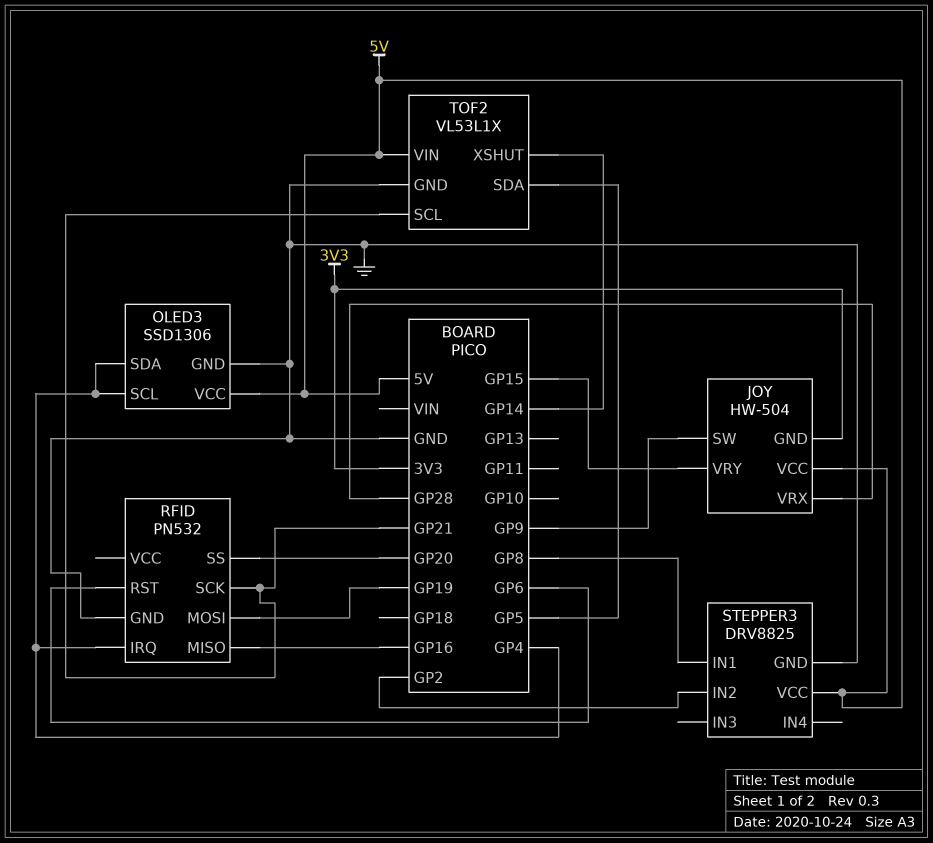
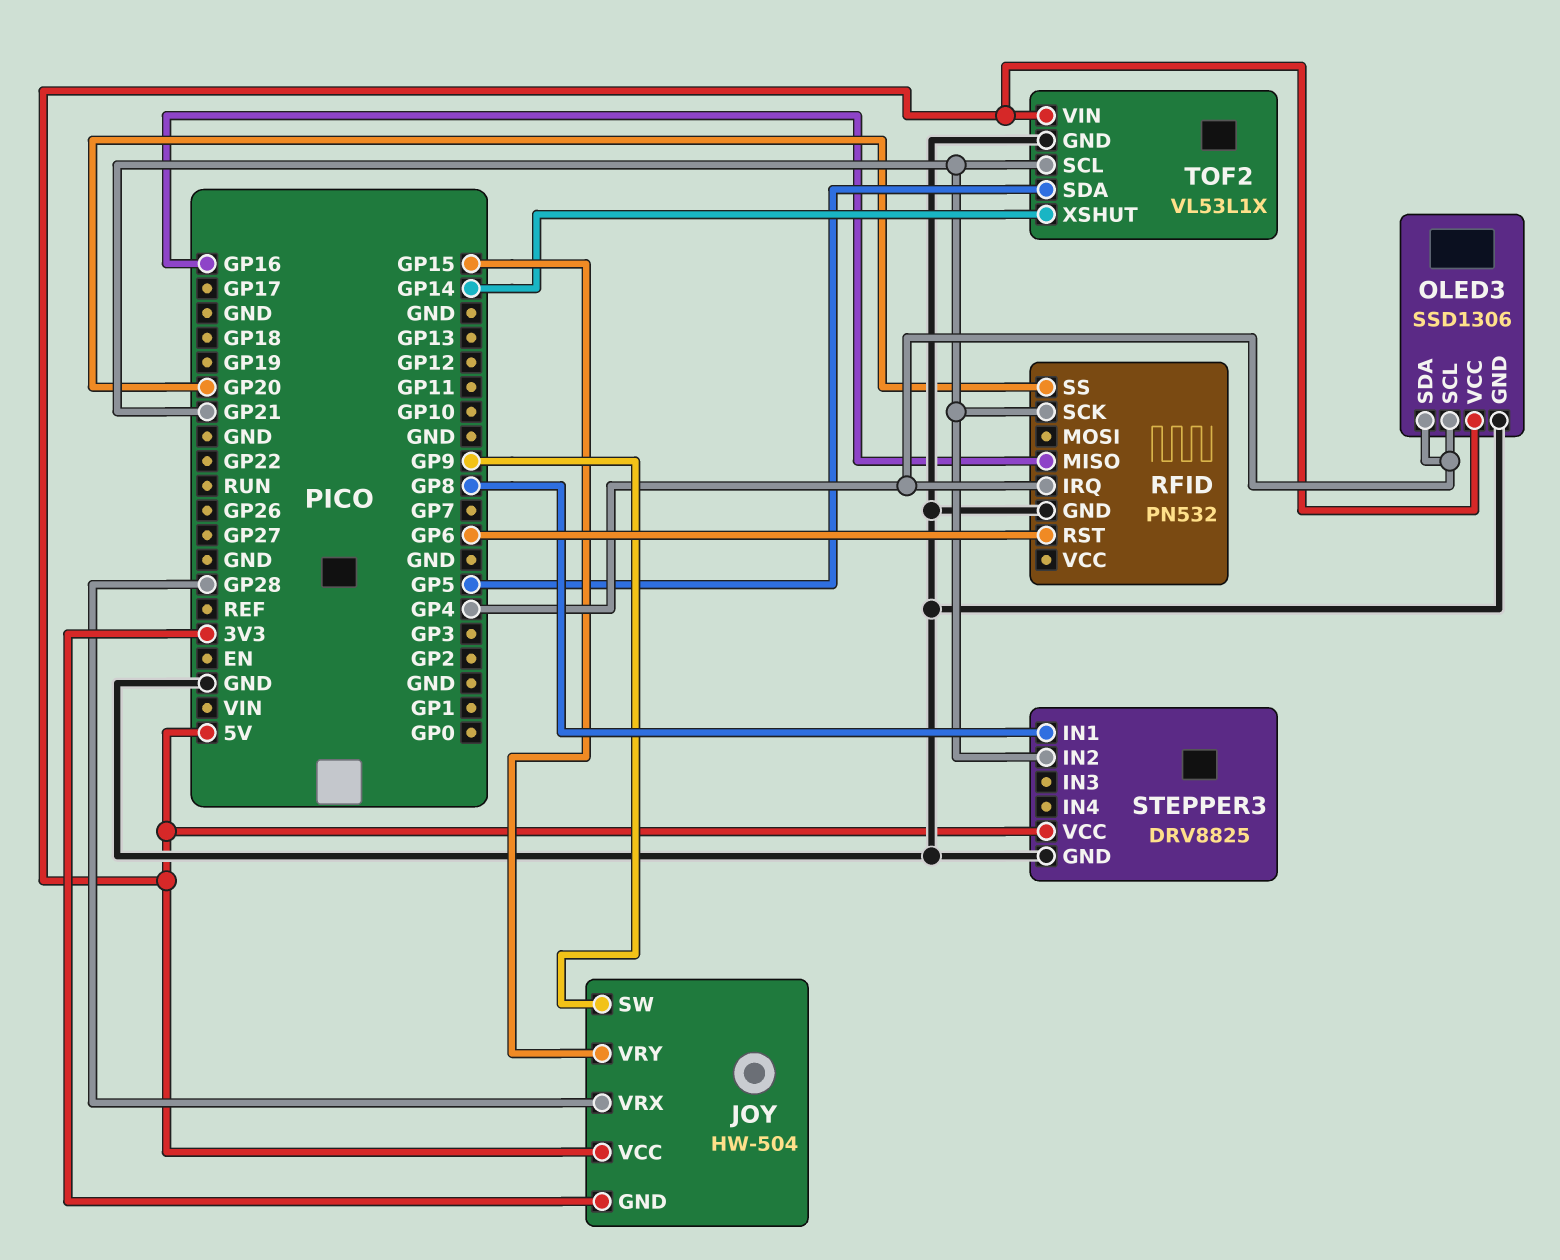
RFID pin MOSI: GP19 -> none
STEPPER3 pin IN2: GP2 -> GP21

